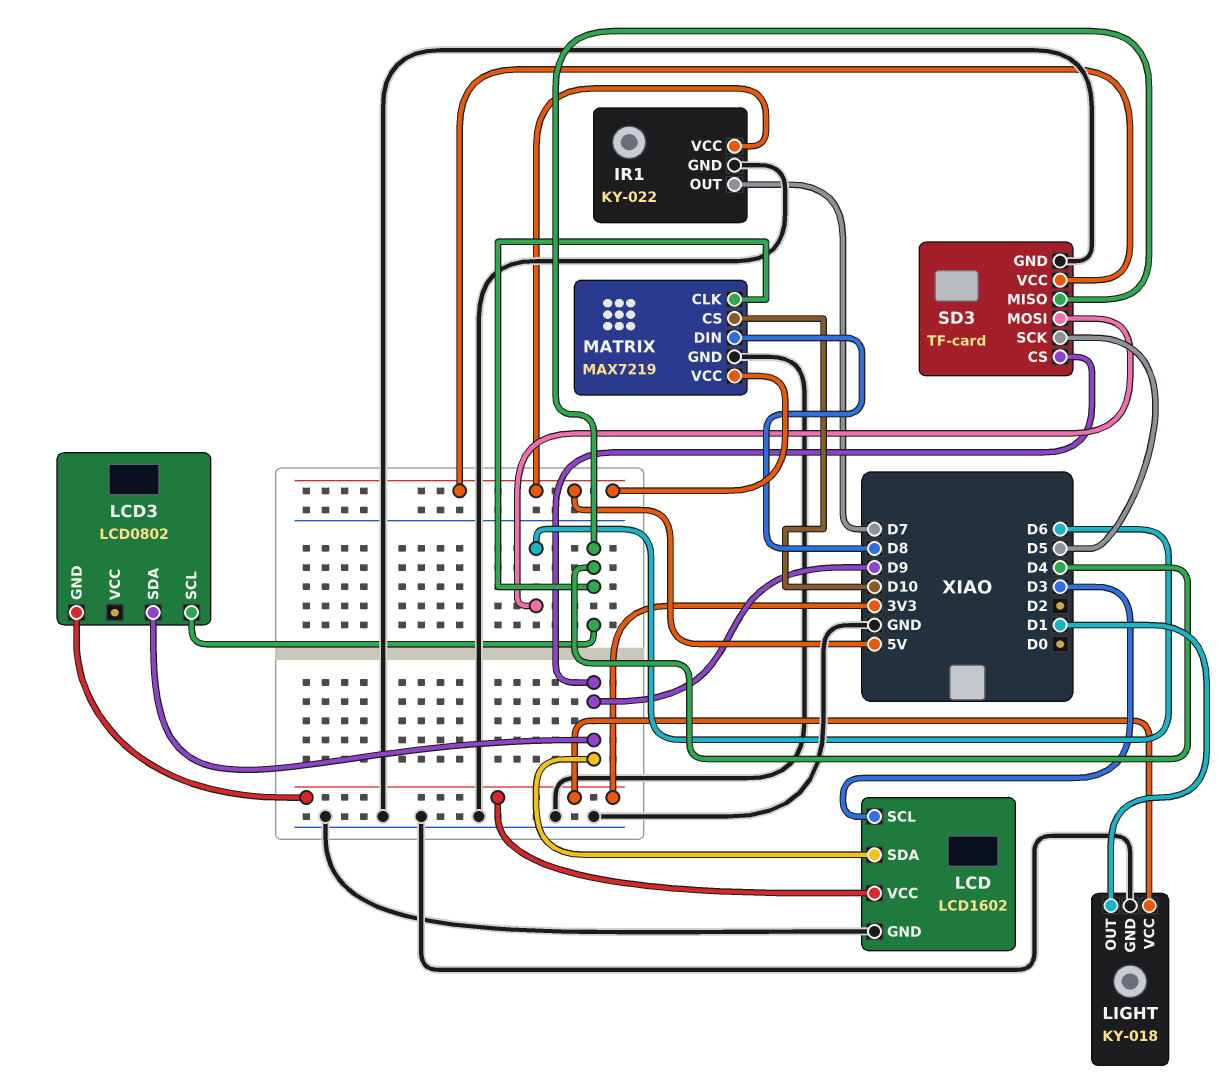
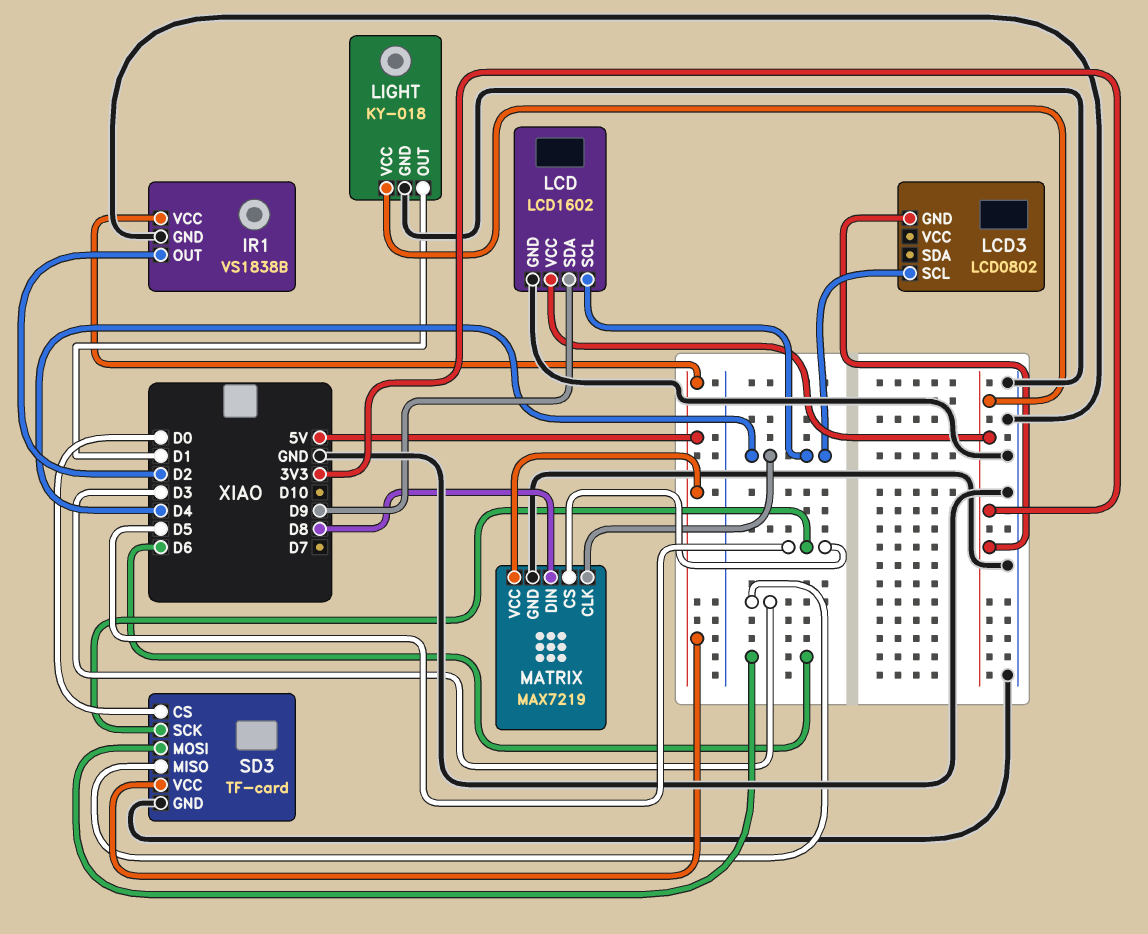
IR1: KY-022 -> VS1838B
IR1 pin OUT: D7 -> D2
LCD pin SCL: D3 -> D4
LCD3 pin SDA: D9 -> none
MATRIX pin CS: D10 -> D5
SD3 pin CS: D9 -> D0
SD3 pin MISO: D4 -> D3

